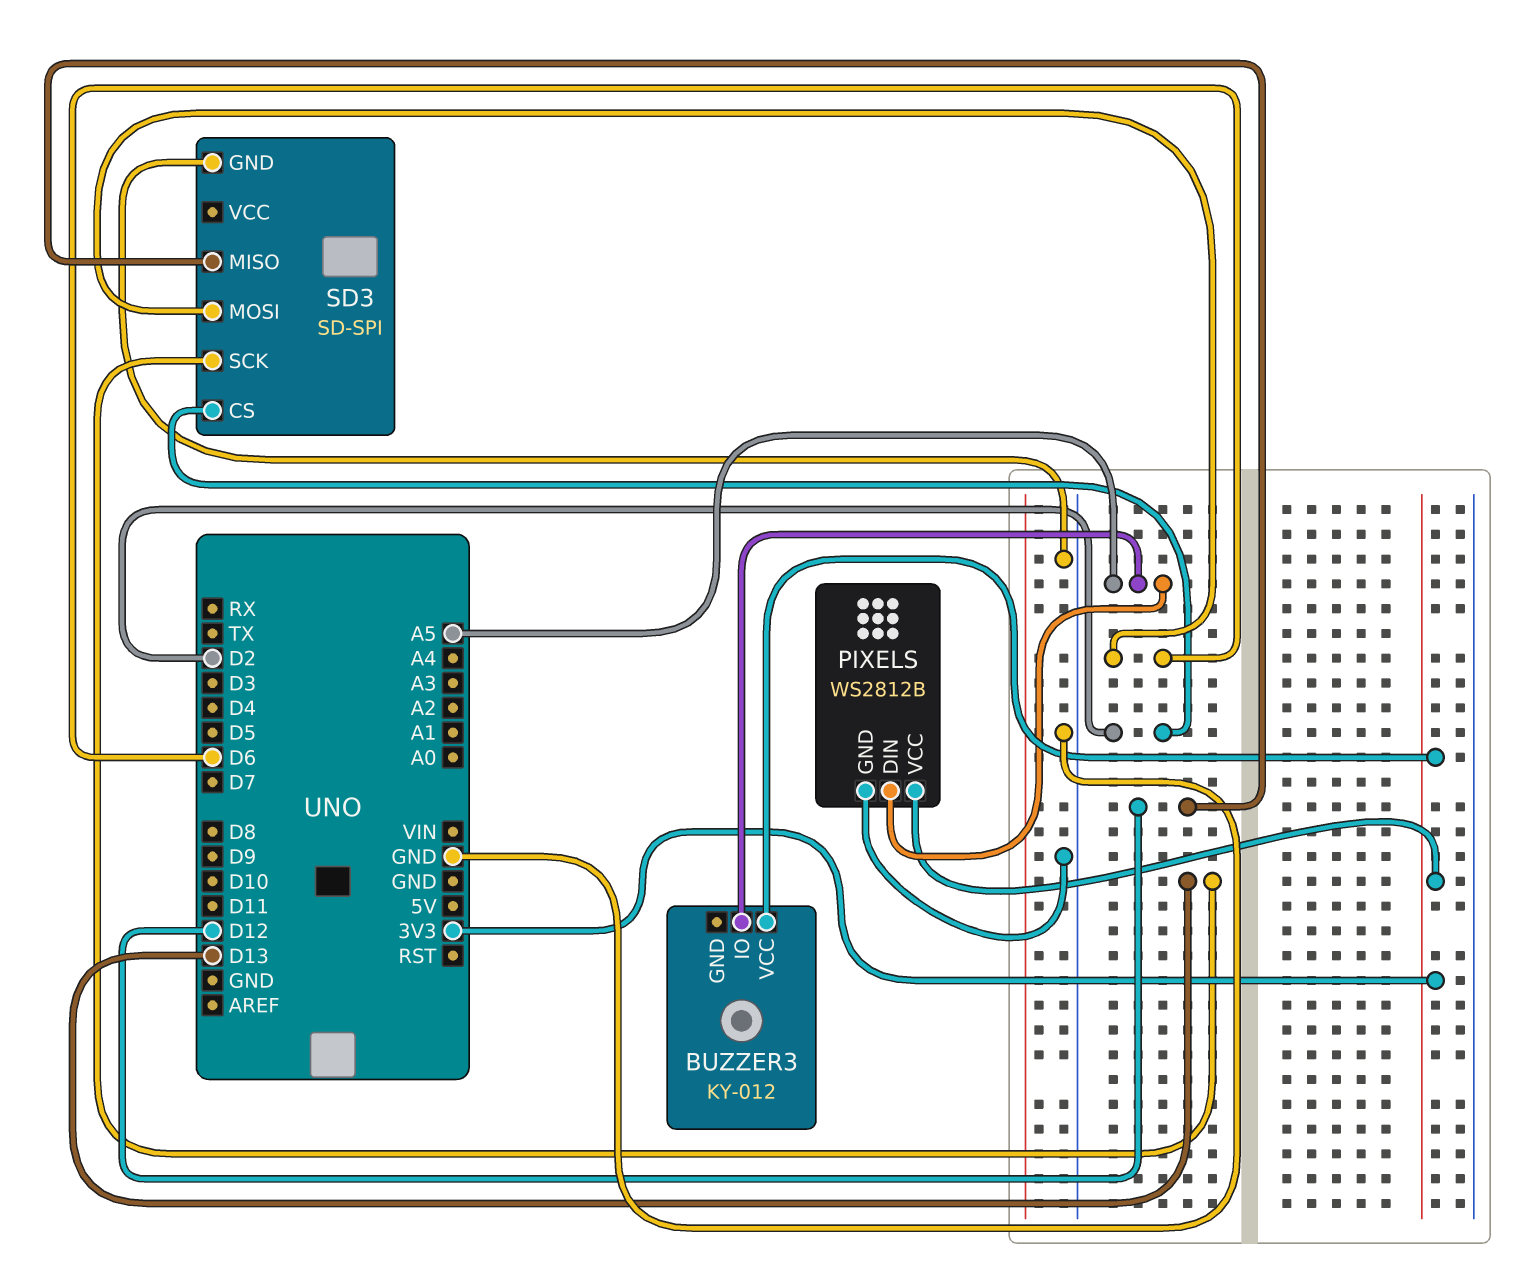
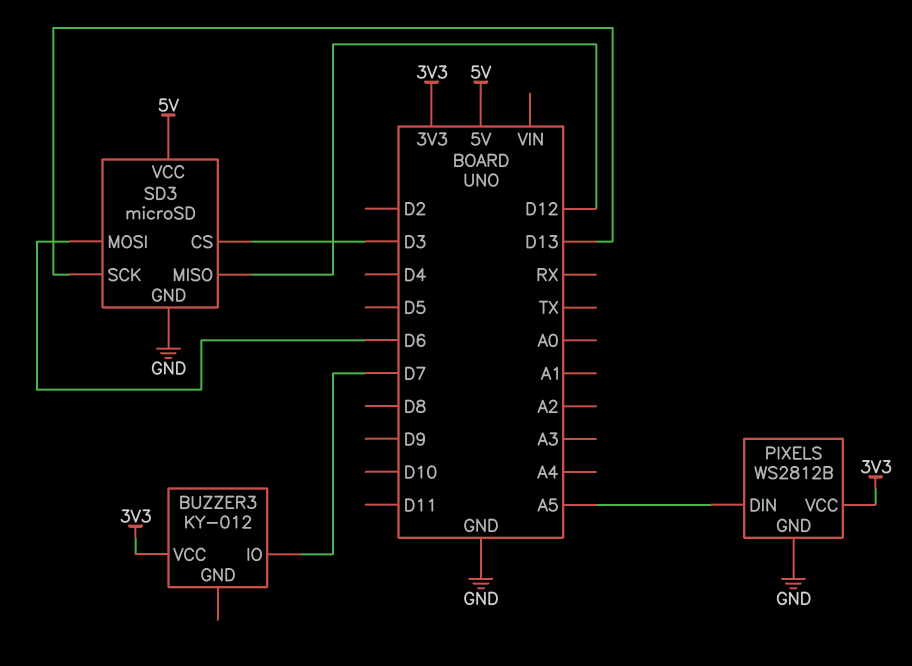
BUZZER3 pin IO: A5 -> D7
SD3: SD-SPI -> microSD
SD3 pin CS: D2 -> D3
SD3 pin VCC: none -> 5V

